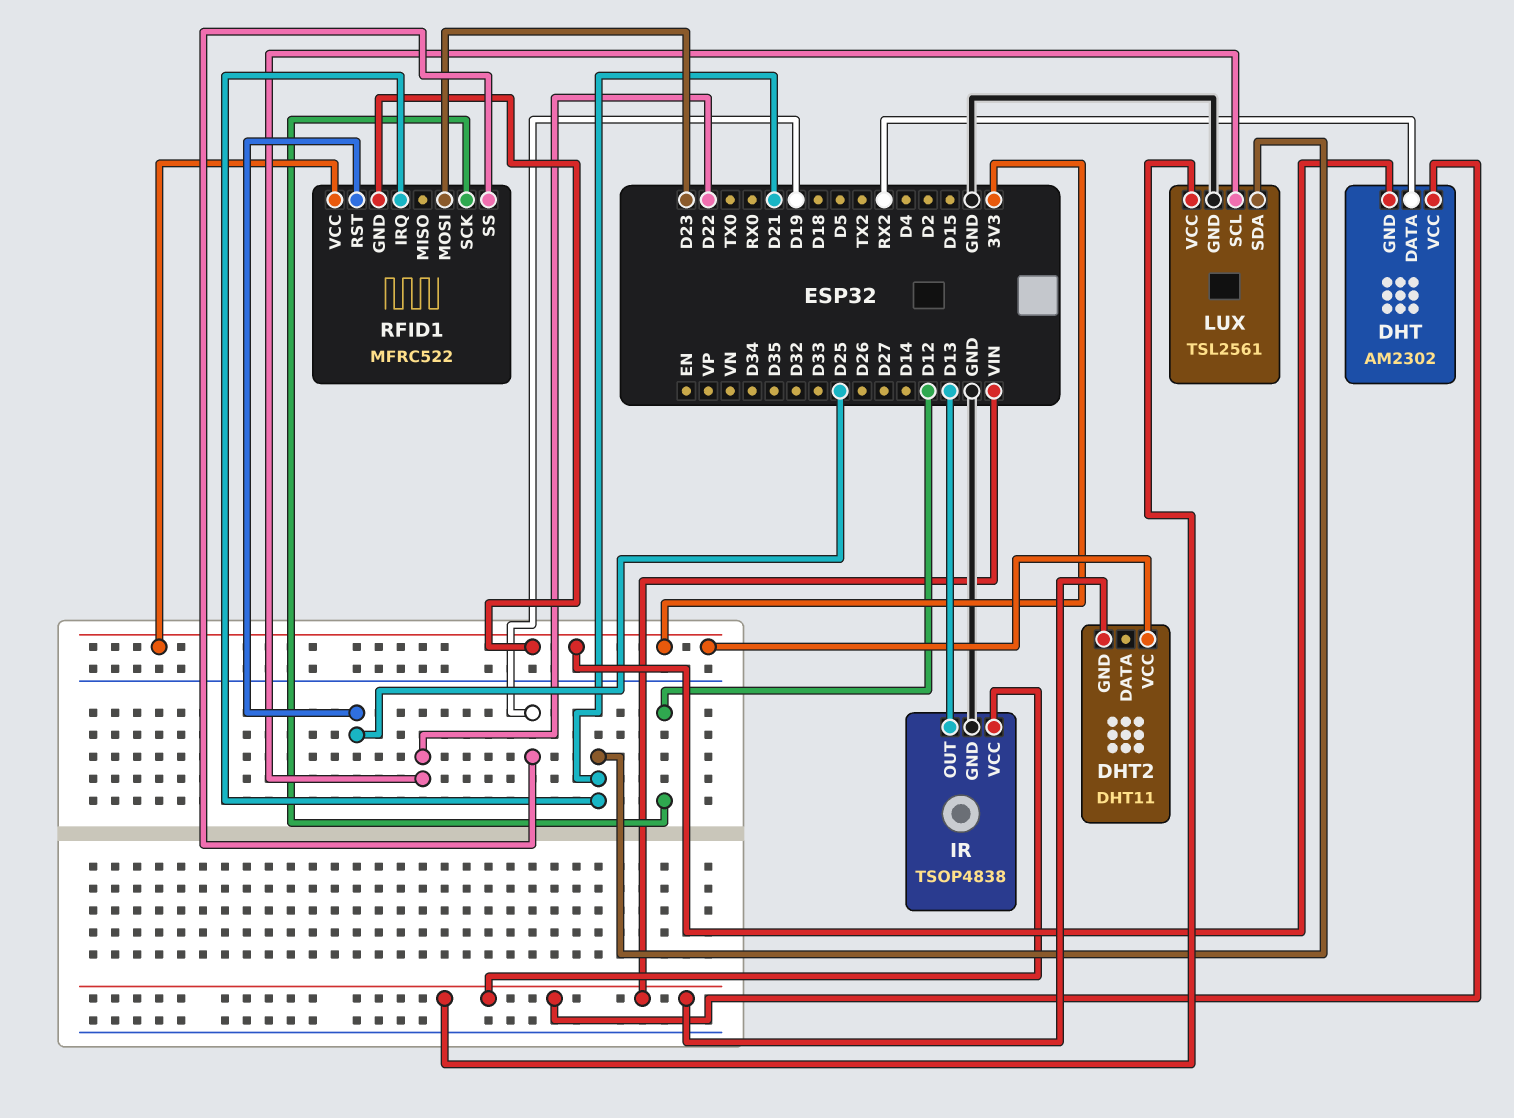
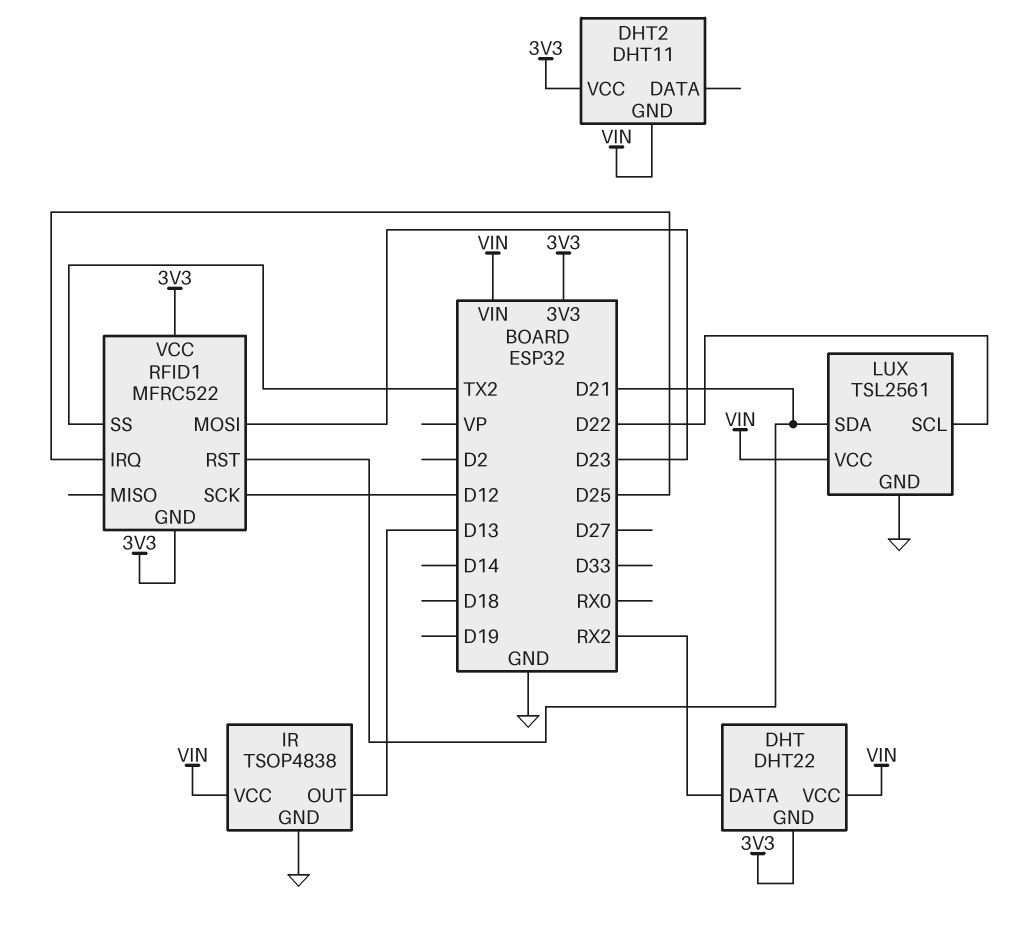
DHT: AM2302 -> DHT22
RFID1 pin IRQ: D21 -> D25
RFID1 pin RST: D25 -> D21
RFID1 pin SS: D19 -> TX2

